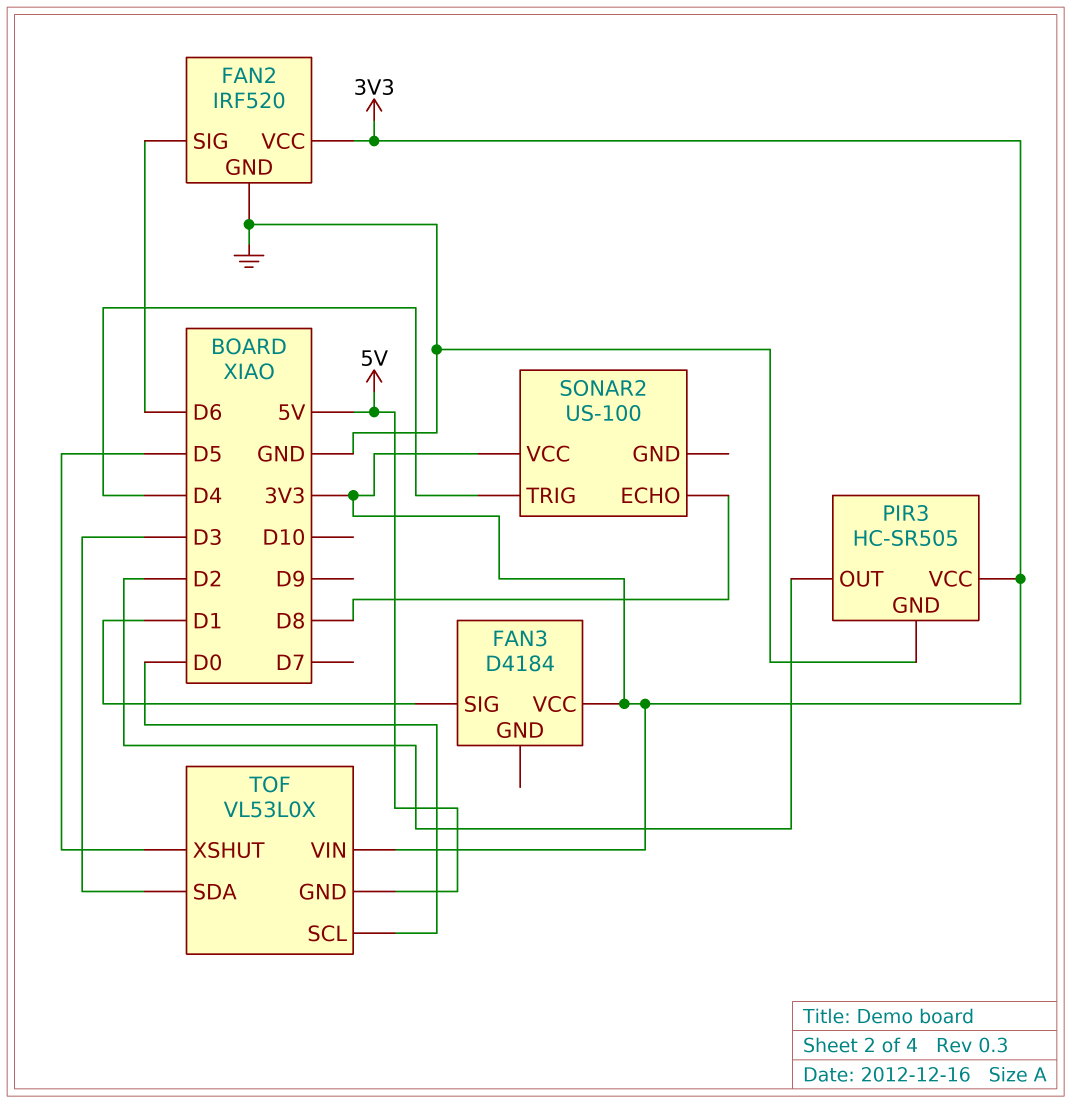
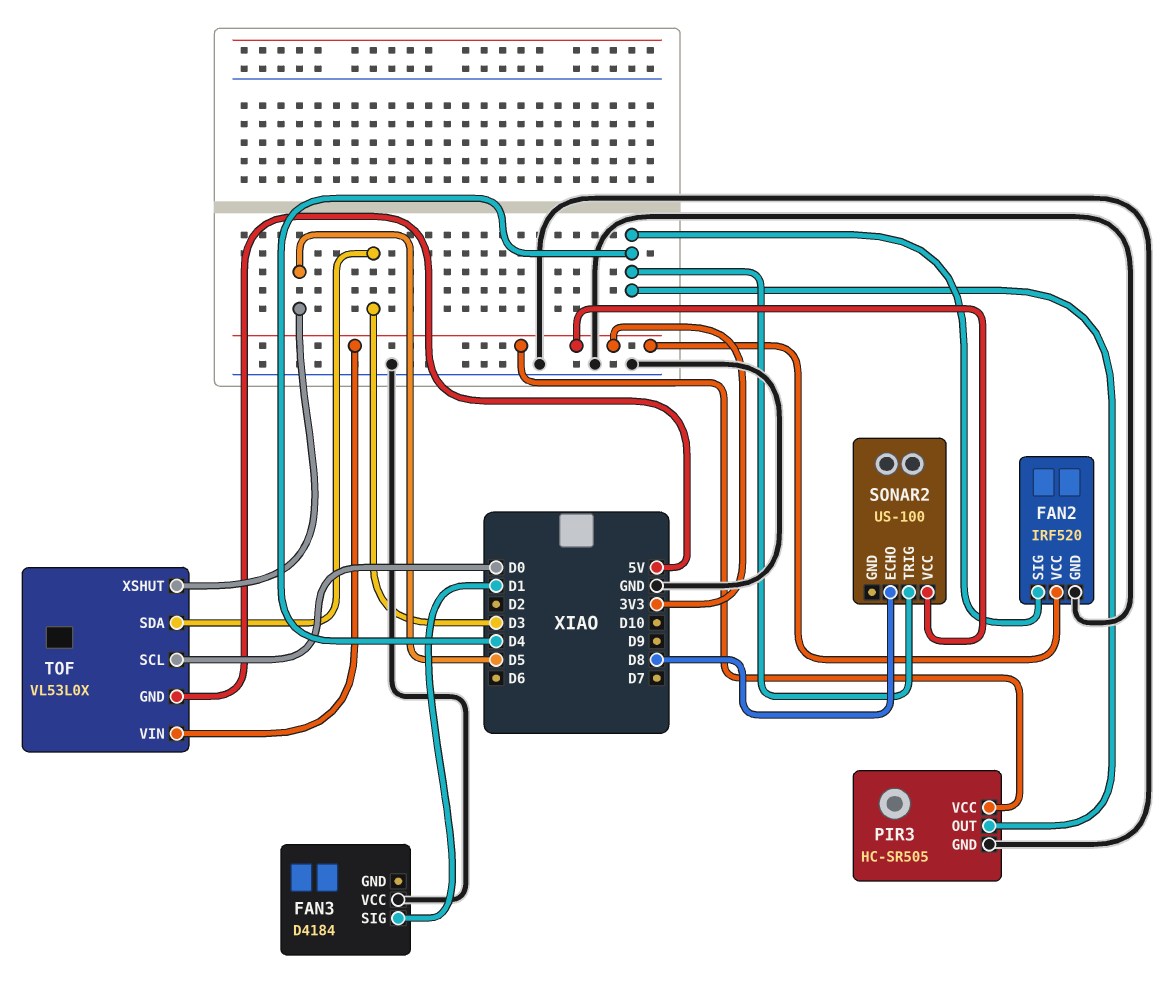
FAN2 pin SIG: D6 -> D4
FAN3 pin VCC: 3V3 -> GND
PIR3 pin OUT: D2 -> D4

